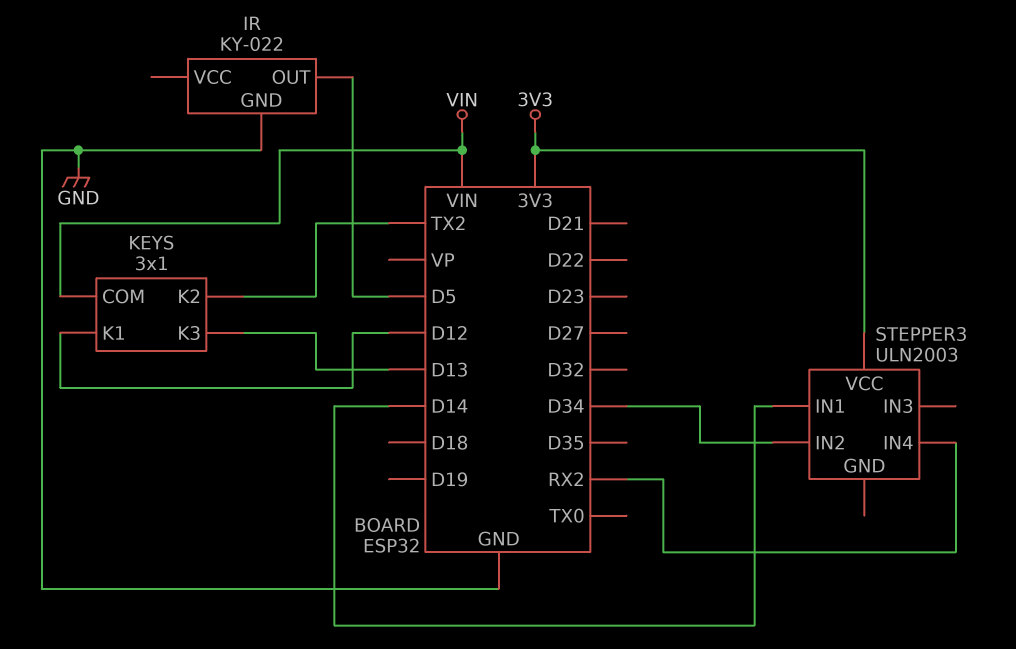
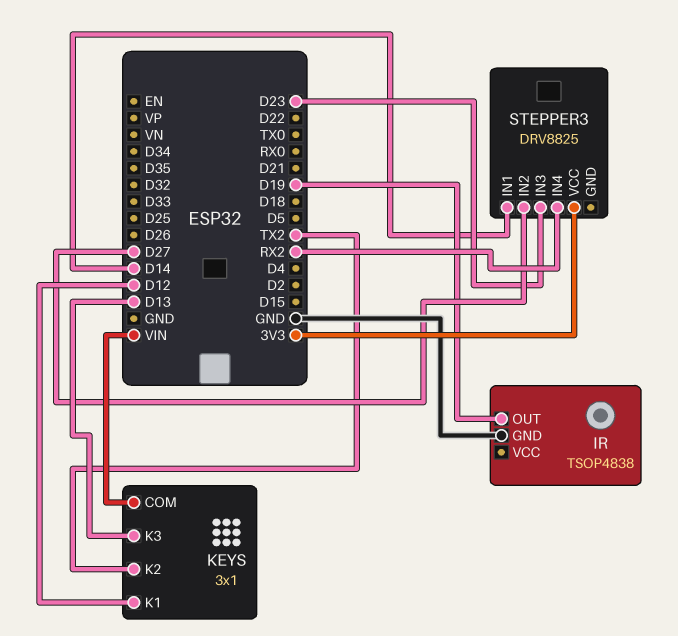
IR: KY-022 -> TSOP4838
IR pin OUT: D5 -> D19
STEPPER3: ULN2003 -> DRV8825
STEPPER3 pin IN2: D34 -> D27
STEPPER3 pin IN3: none -> D23

